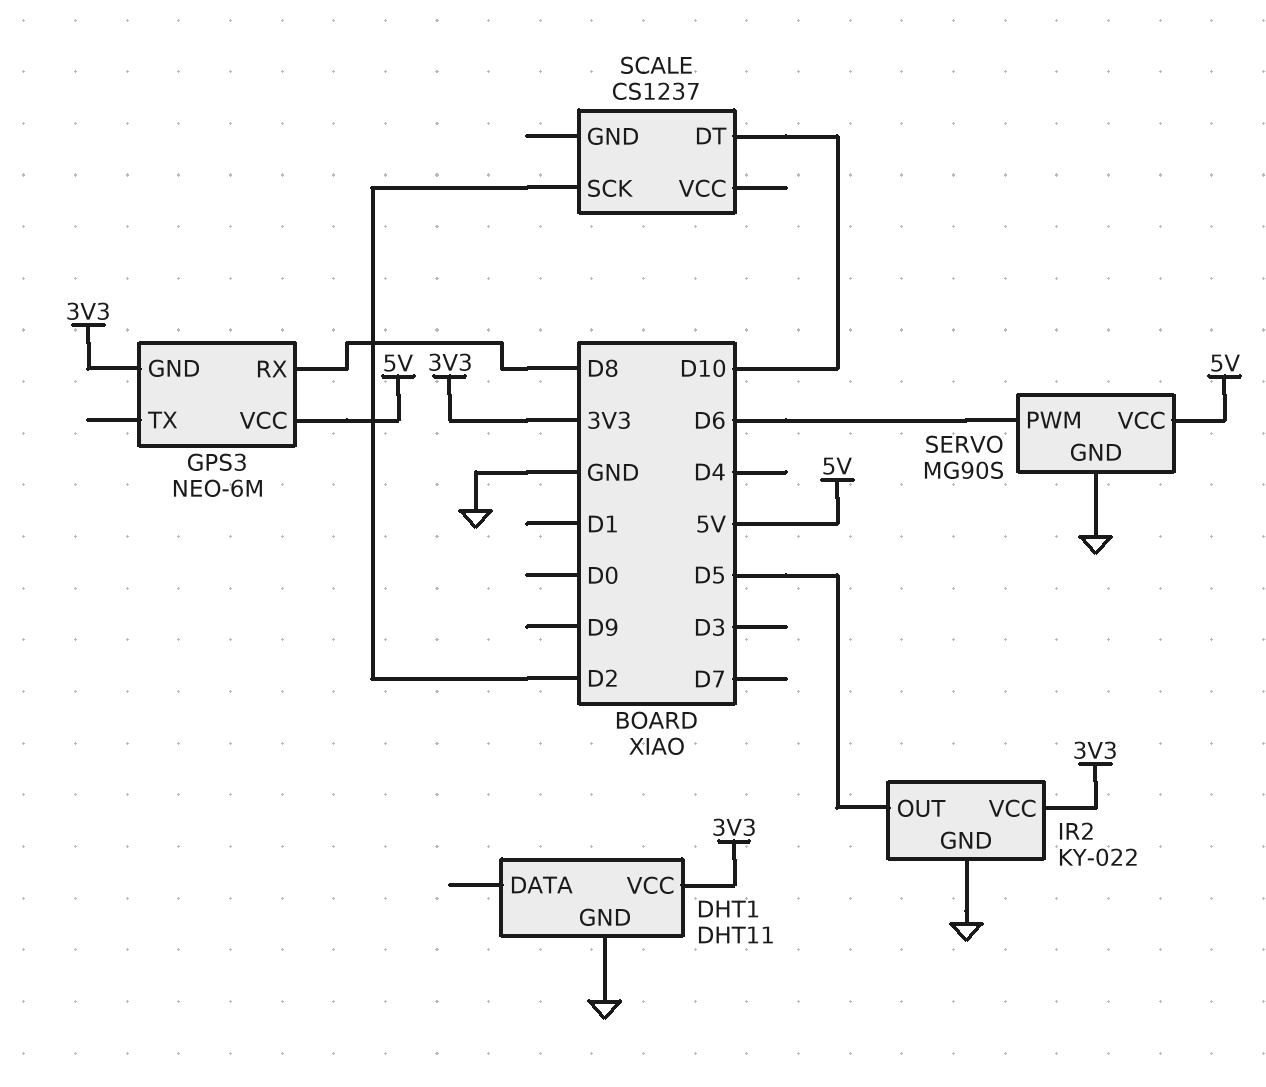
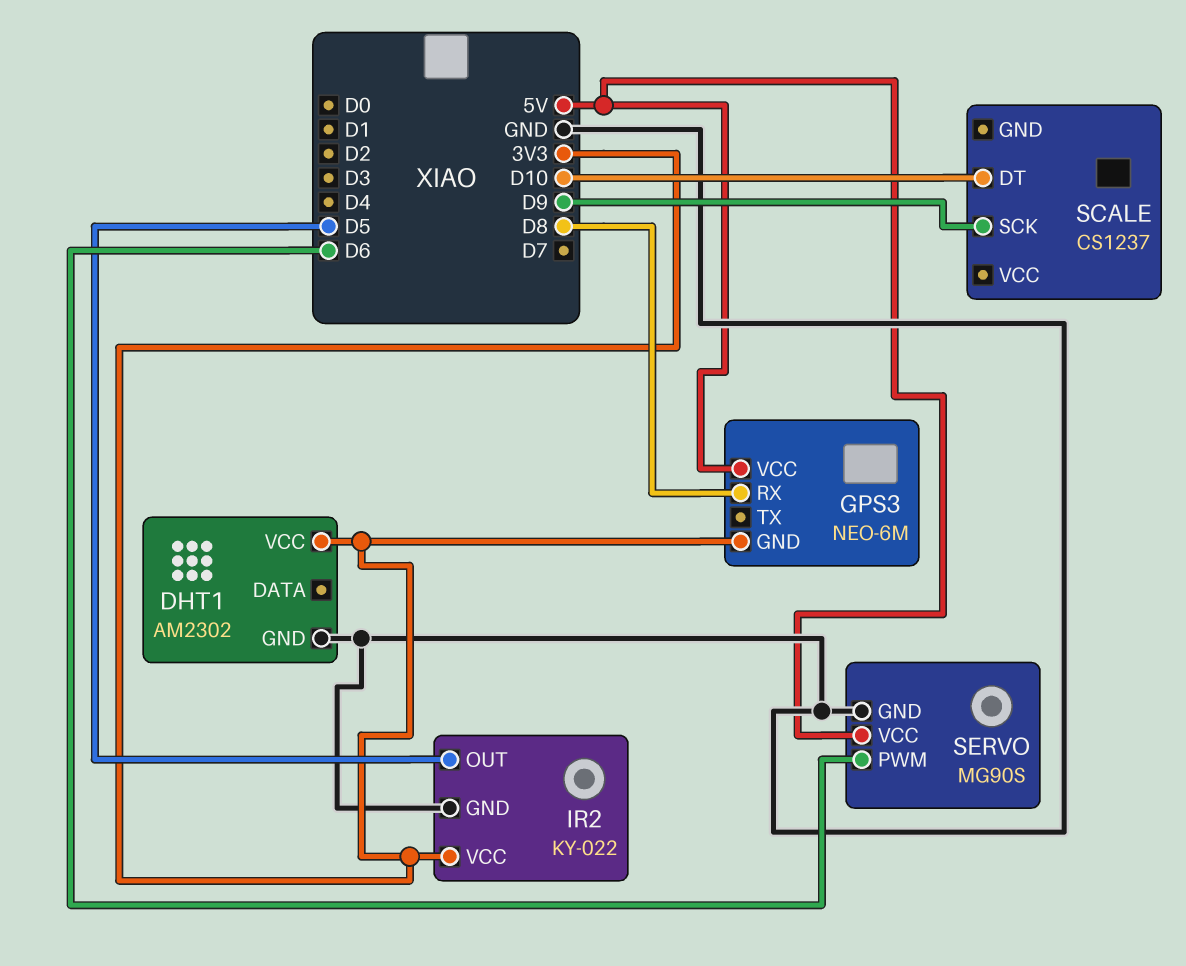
DHT1: DHT11 -> AM2302
SCALE pin SCK: D2 -> D9

